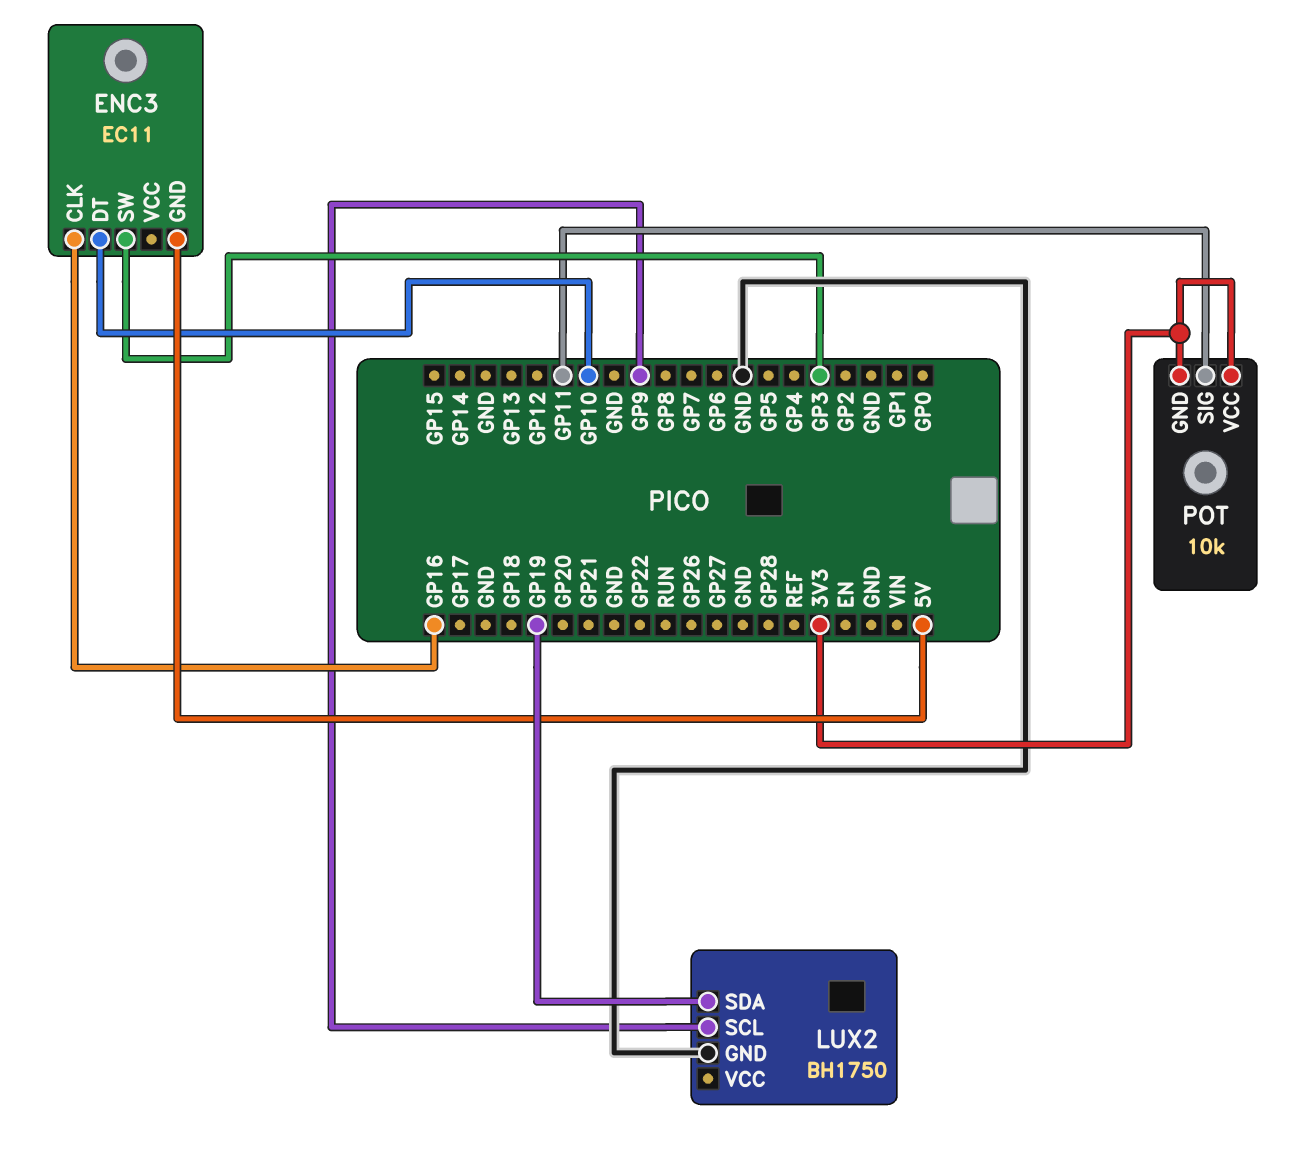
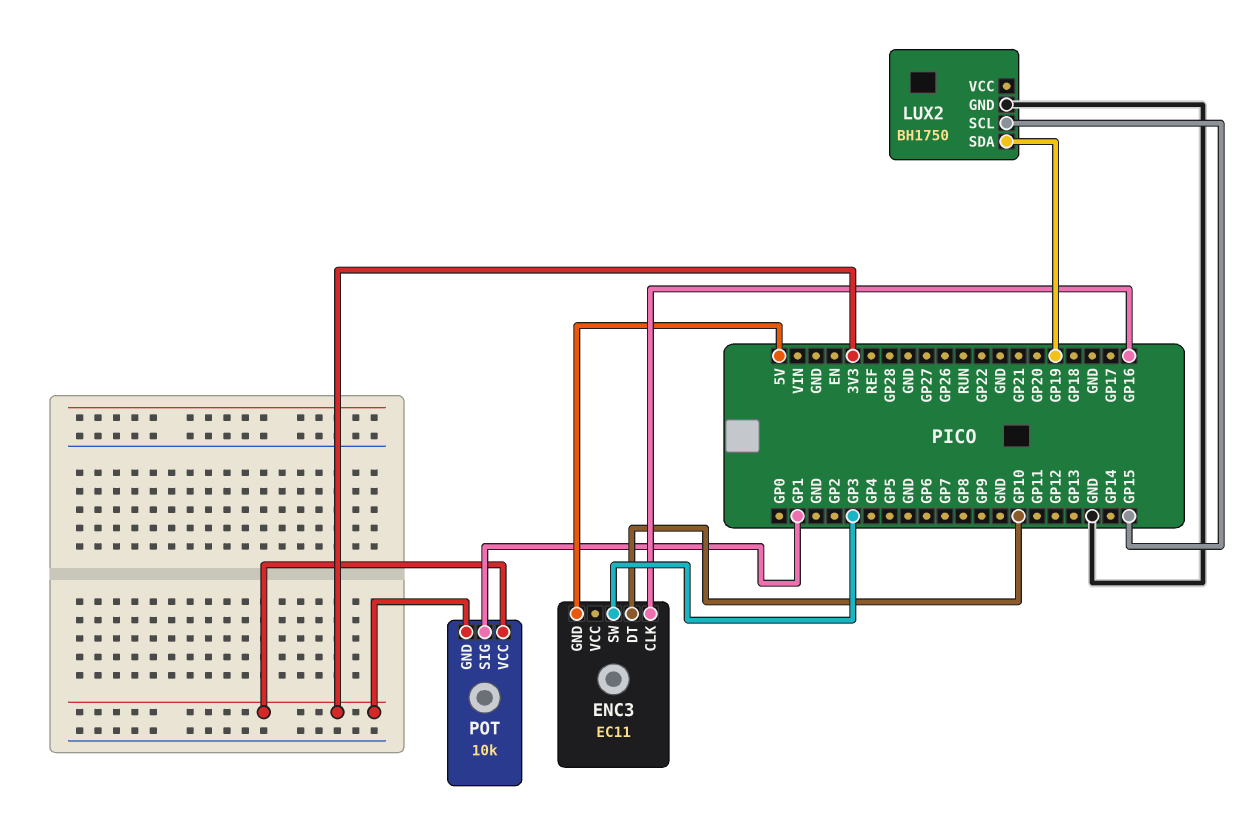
LUX2 pin SCL: GP9 -> GP15
POT pin SIG: GP11 -> GP1

